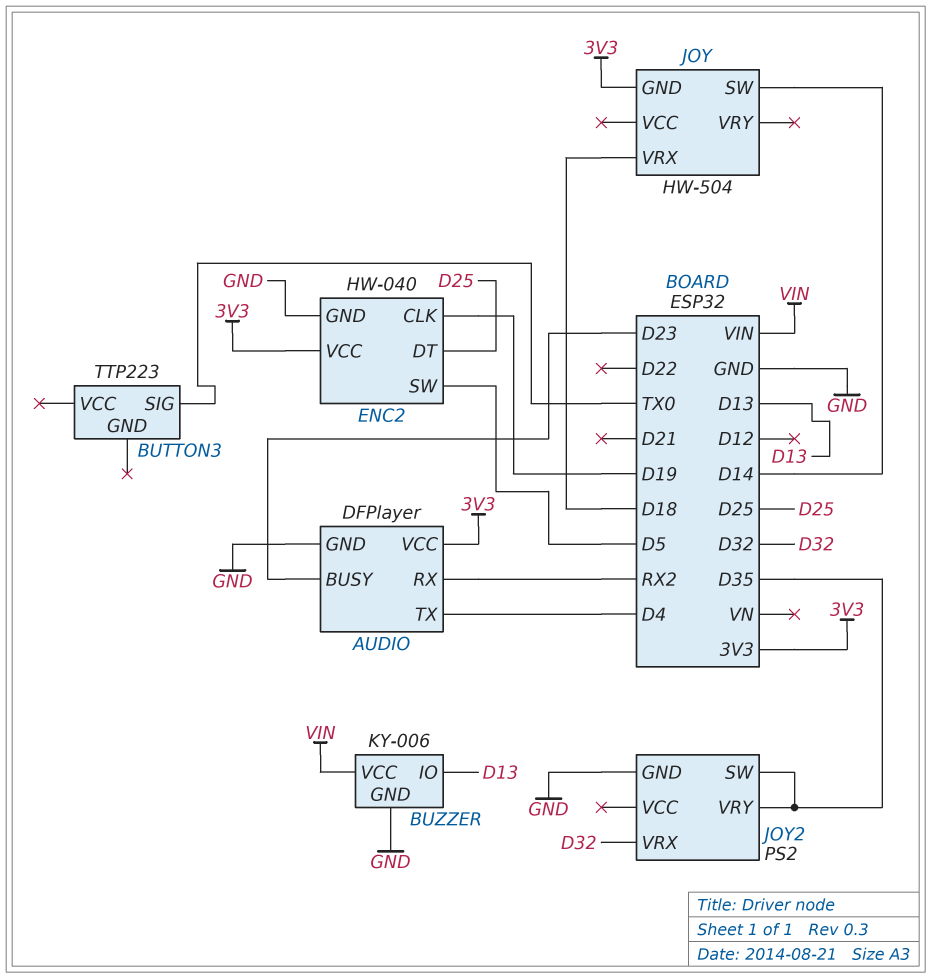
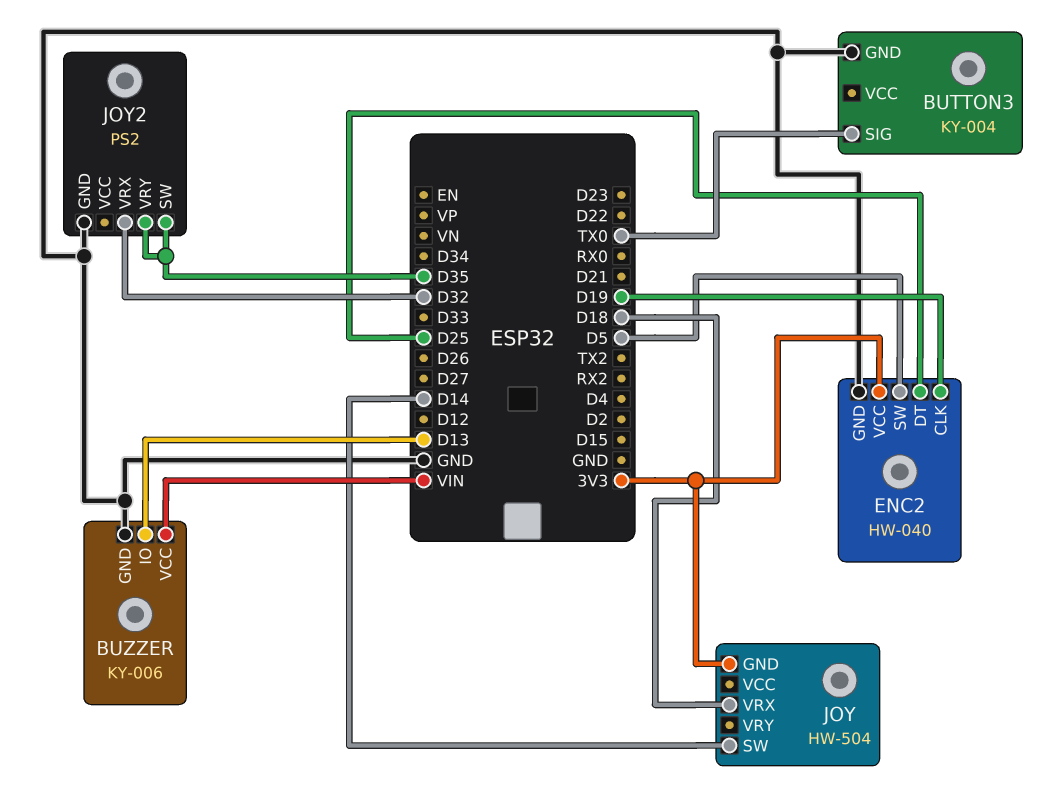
AUDIO: DFPlayer -> none
AUDIO pin BUSY: D23 -> none
AUDIO pin GND: GND -> none
AUDIO pin RX: RX2 -> none
AUDIO pin TX: D4 -> none
AUDIO pin VCC: 3V3 -> none
BUTTON3: TTP223 -> KY-004
BUTTON3 pin GND: none -> GND

